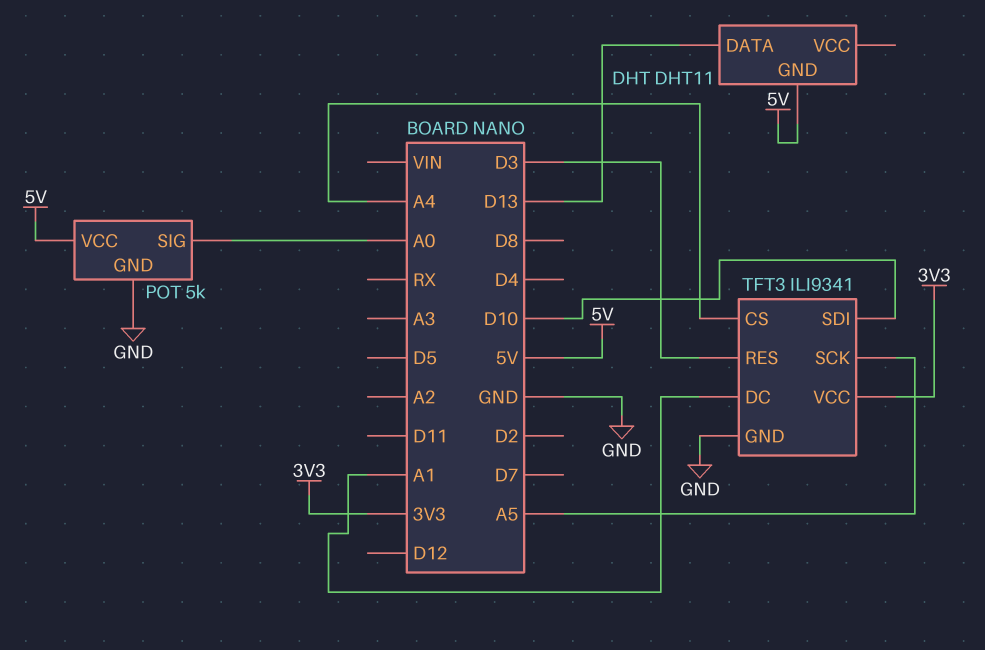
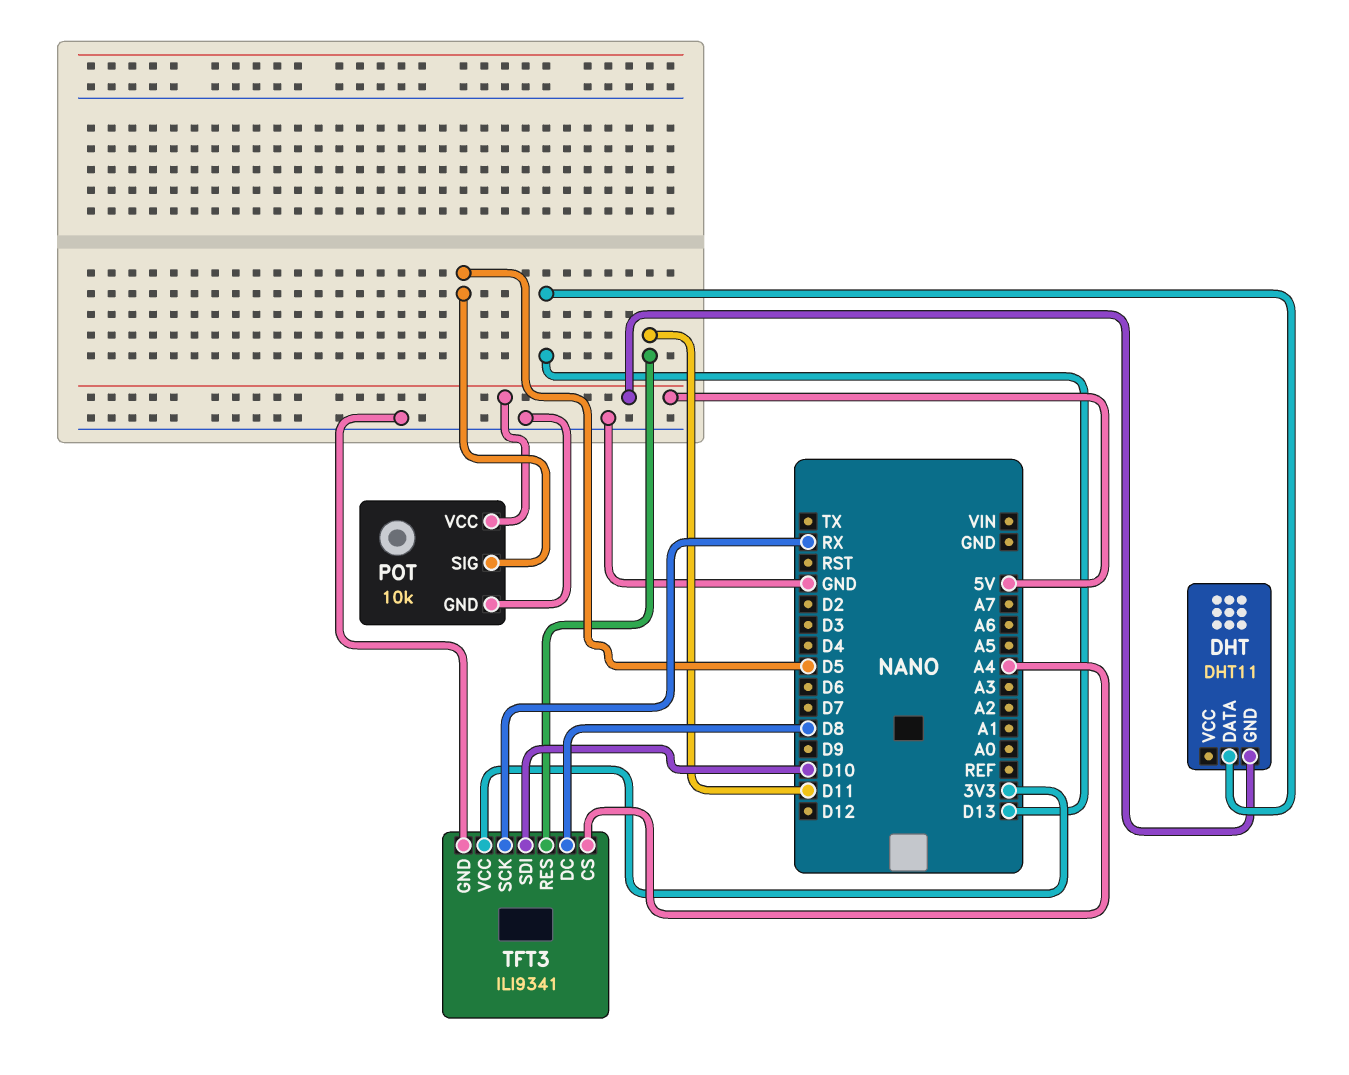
POT: 5k -> 10k
POT pin SIG: A0 -> D5
TFT3 pin DC: A1 -> D8
TFT3 pin RES: D3 -> D11
TFT3 pin SCK: A5 -> RX

